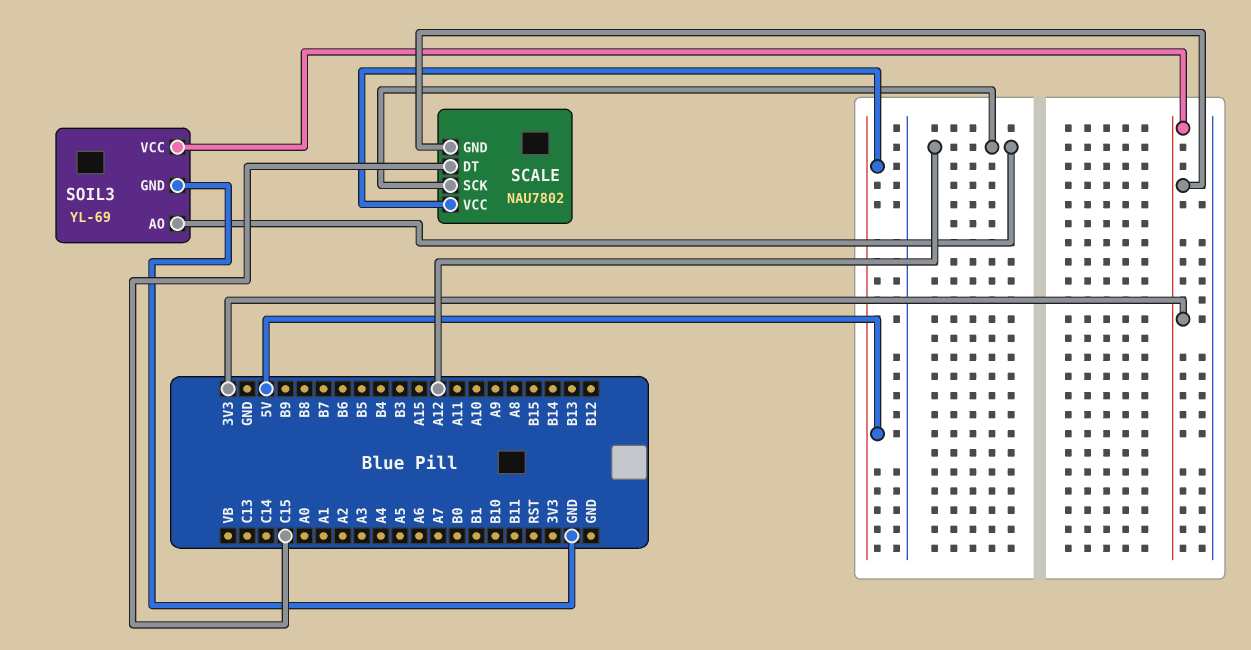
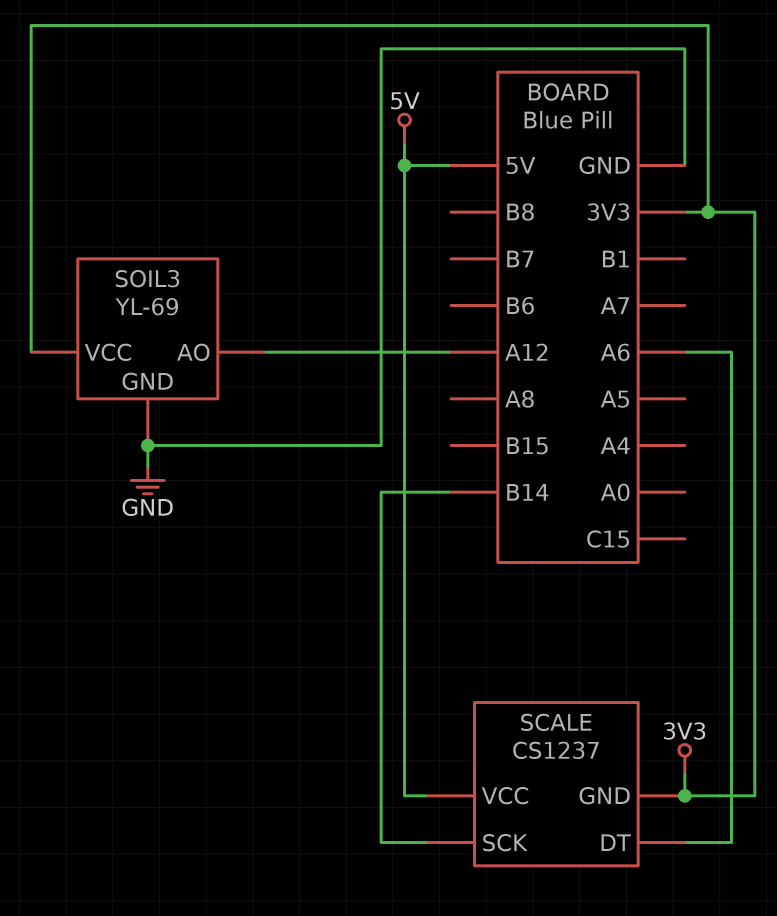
SCALE: NAU7802 -> CS1237
SCALE pin DT: C15 -> A6
SCALE pin SCK: A12 -> B14

